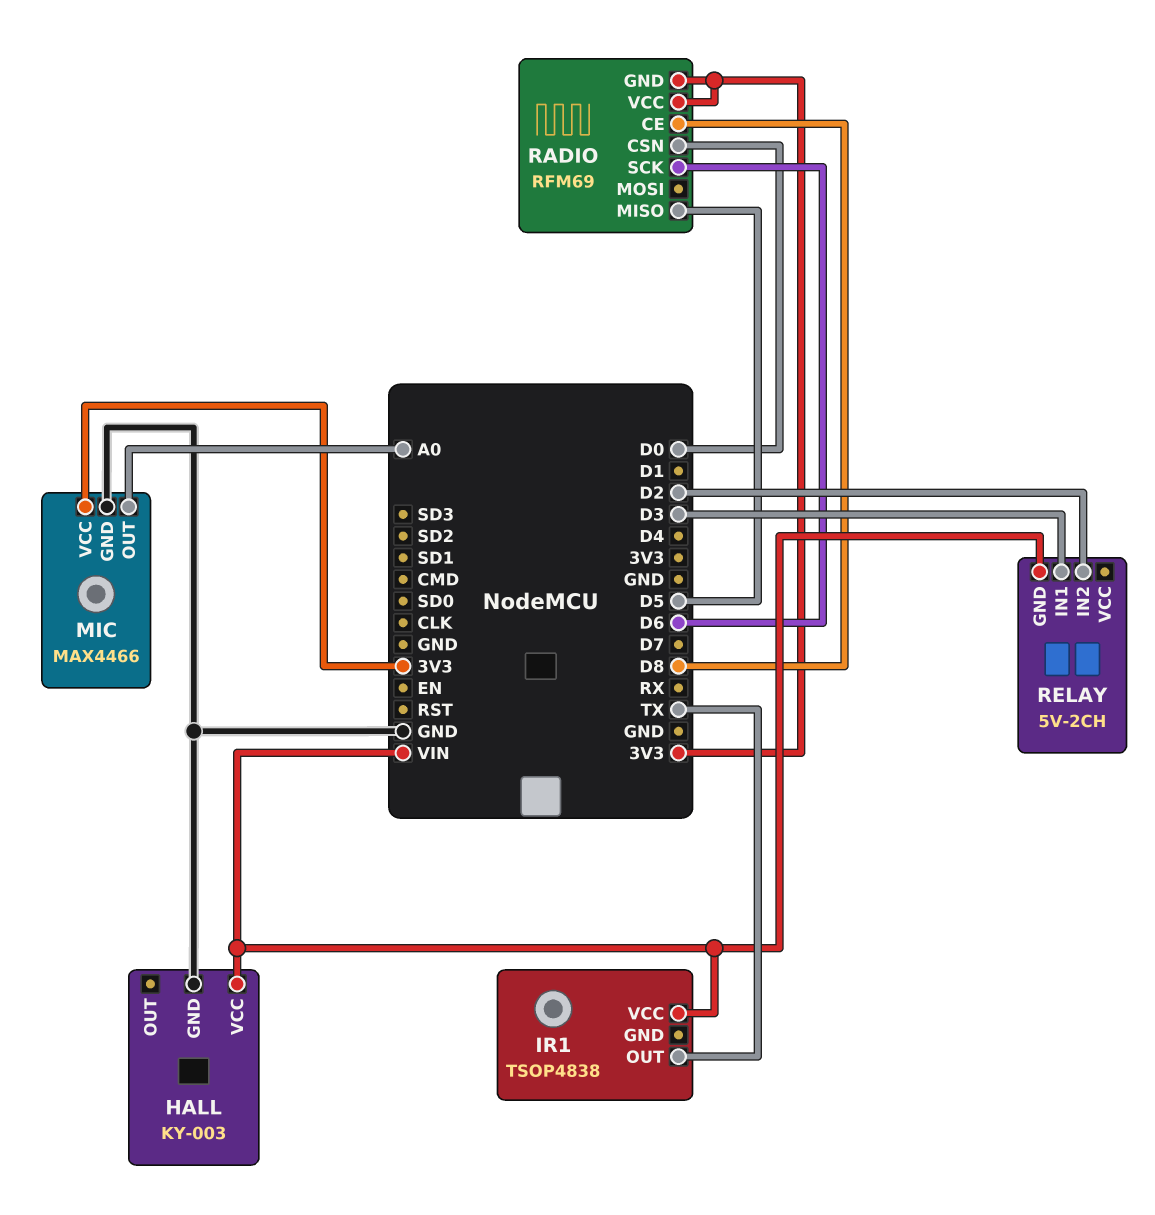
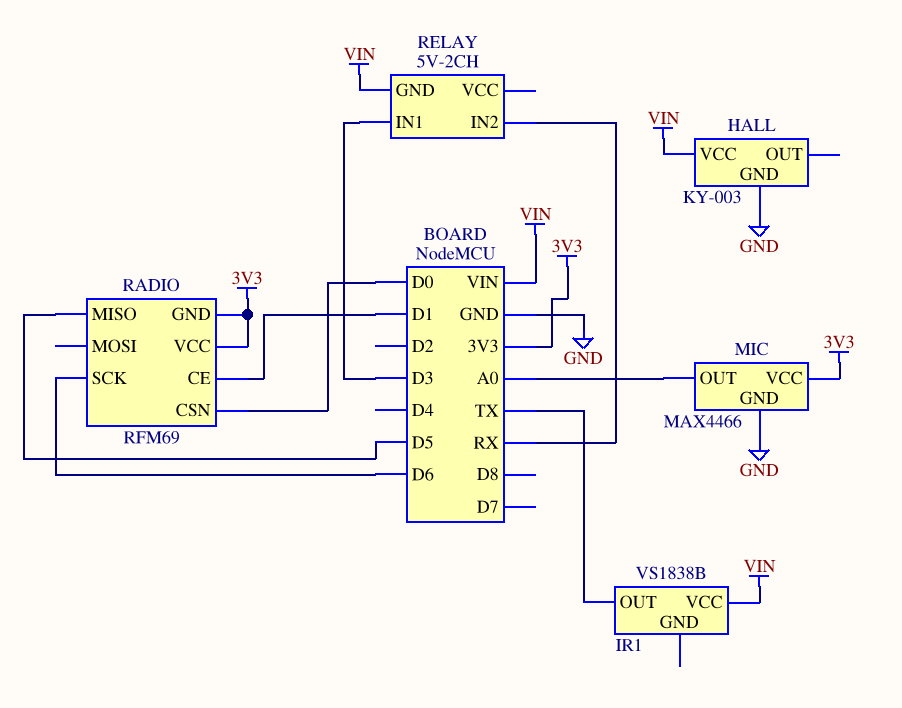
IR1: TSOP4838 -> VS1838B
RADIO pin CE: D8 -> D1
RELAY pin IN2: D2 -> RX

